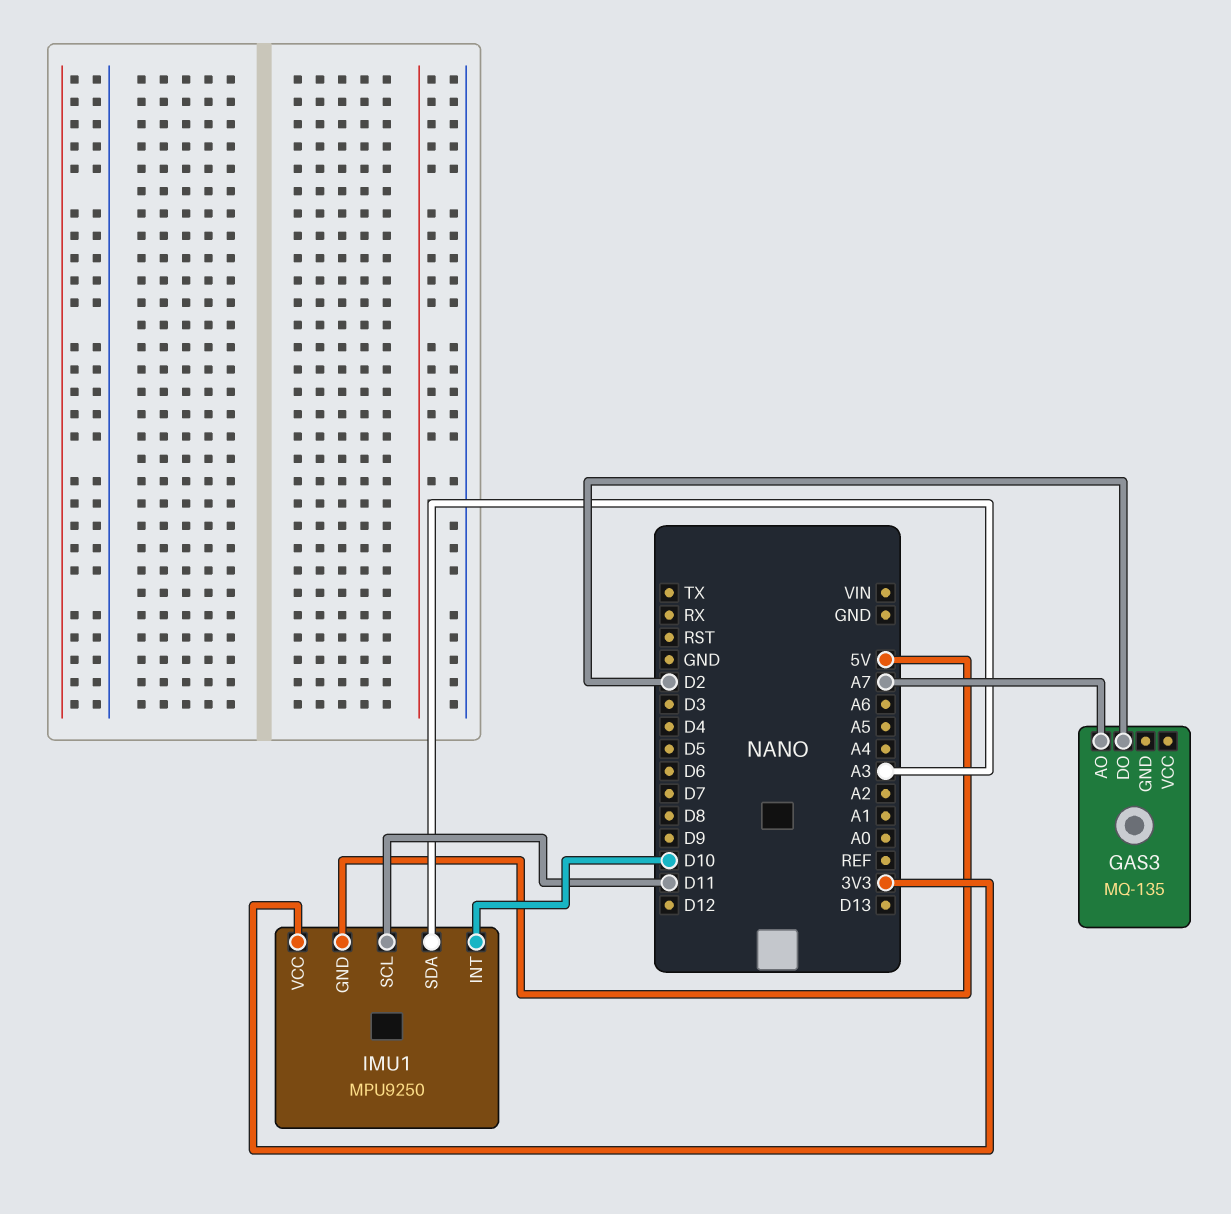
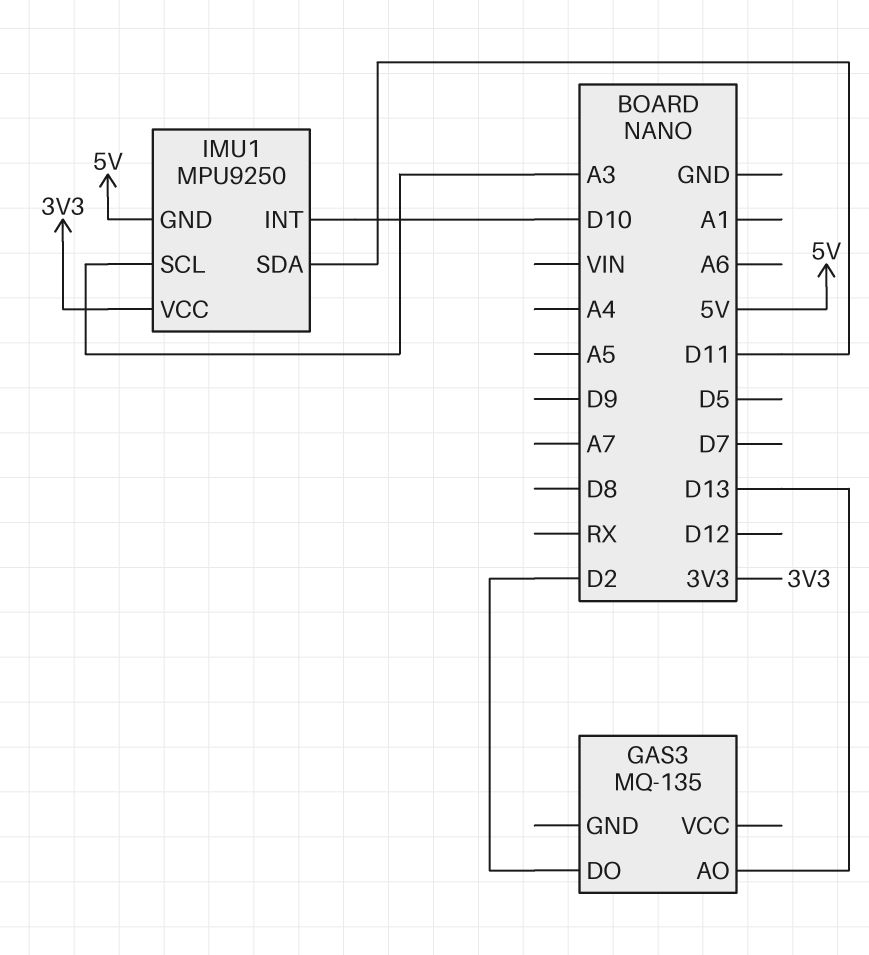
GAS3 pin AO: A7 -> D13
IMU1 pin SCL: D11 -> A3
IMU1 pin SDA: A3 -> D11

